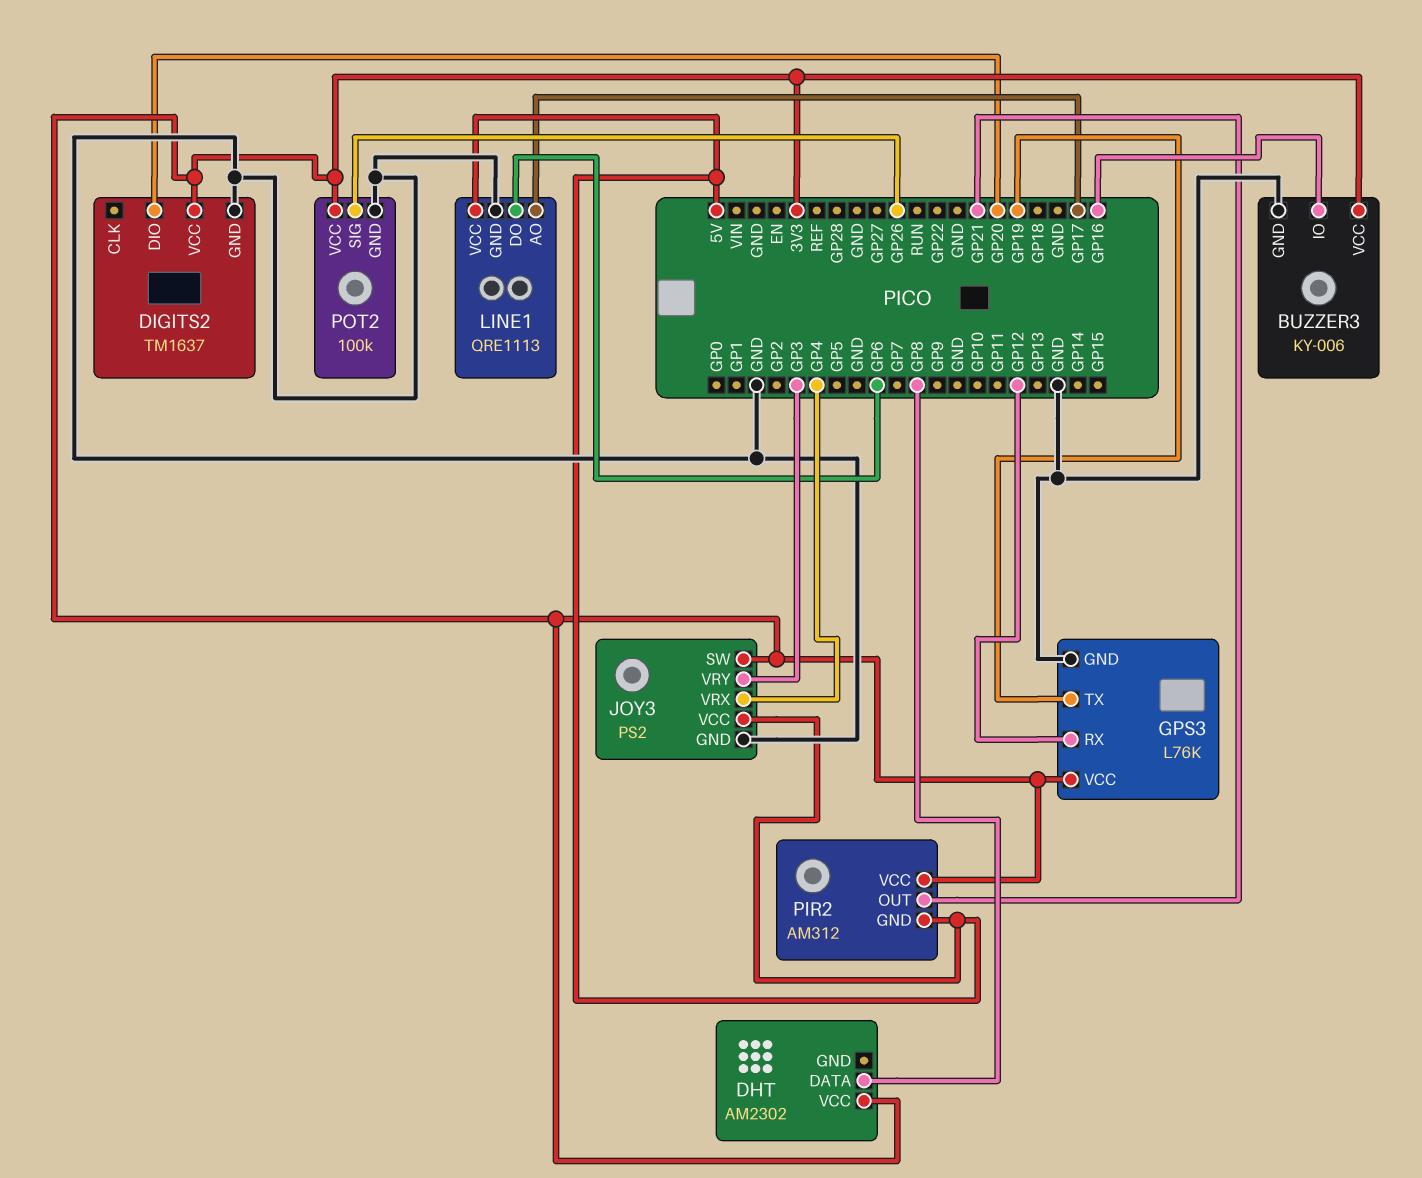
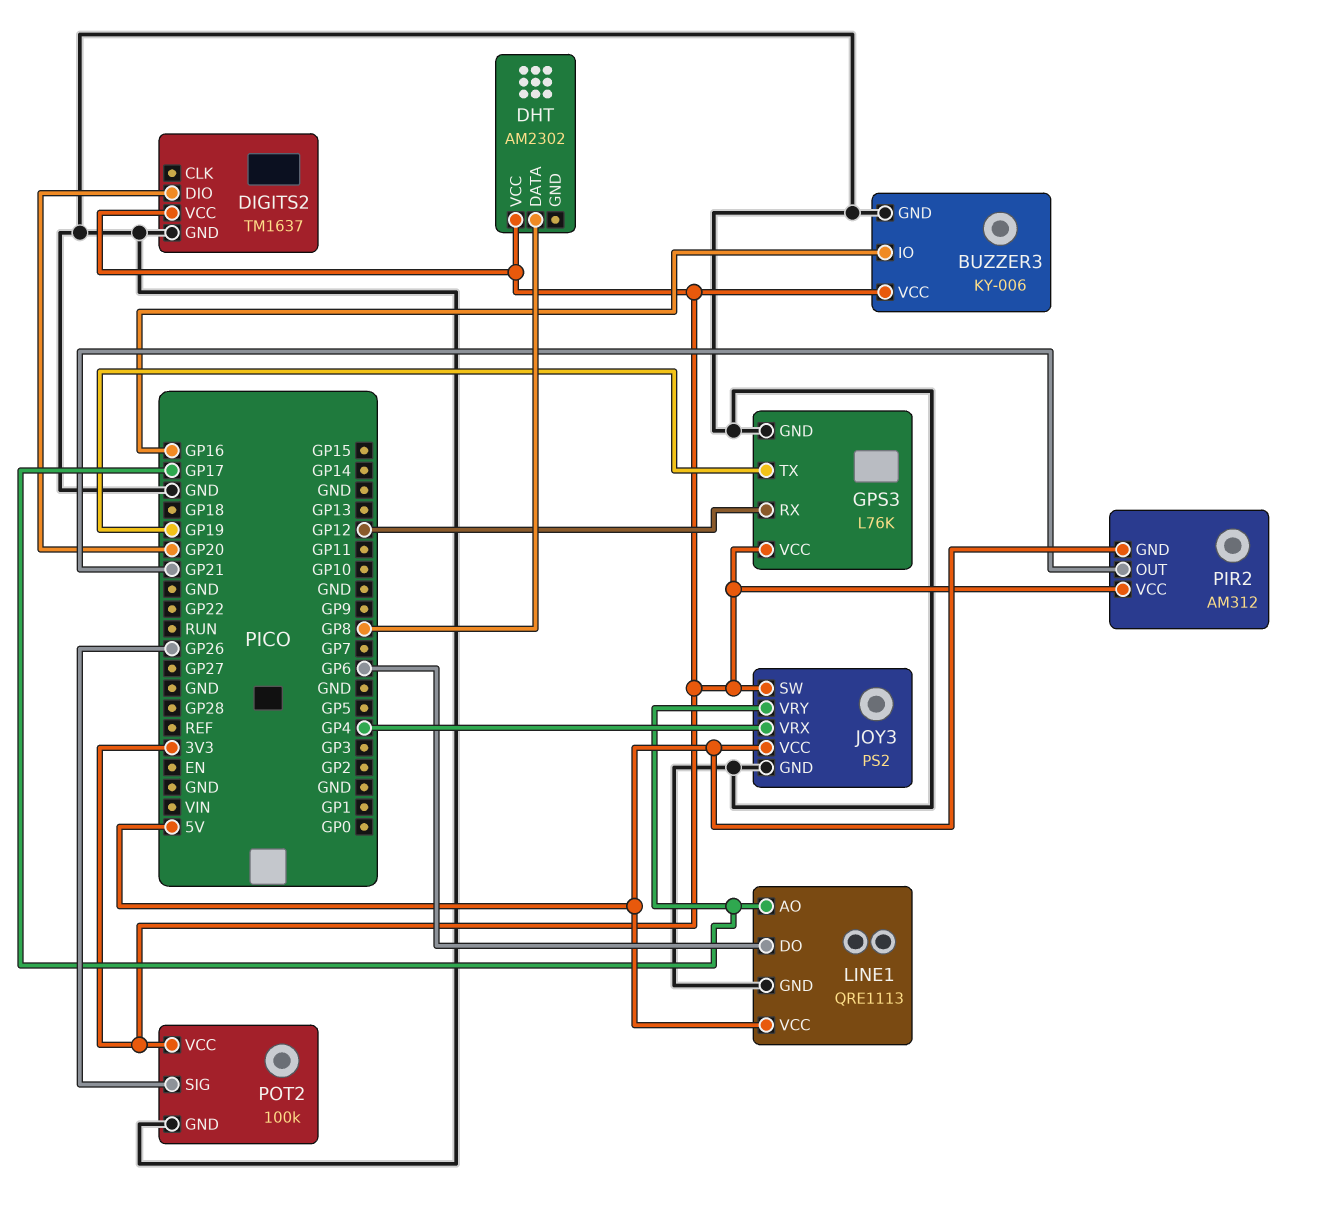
JOY3 pin VRY: GP3 -> GP17

